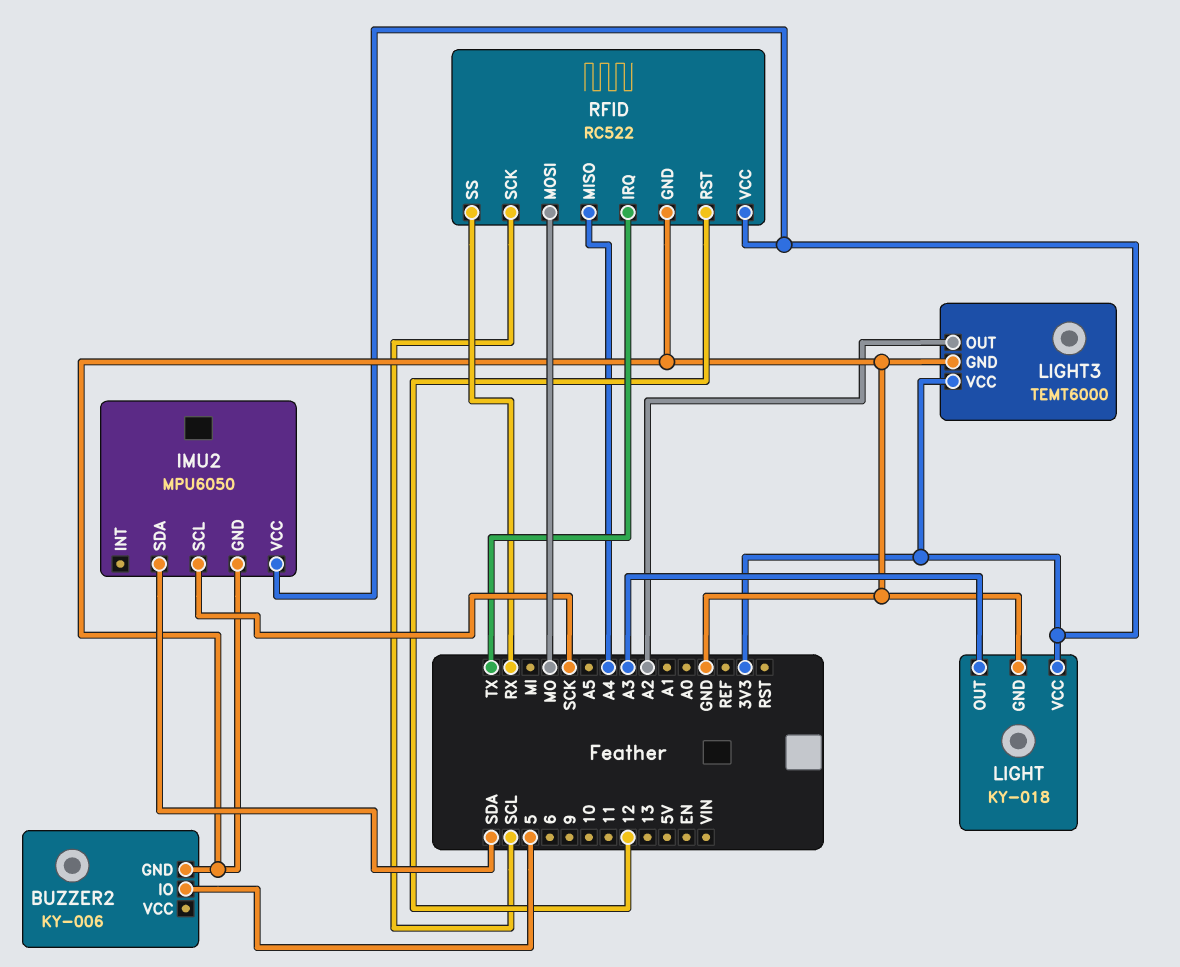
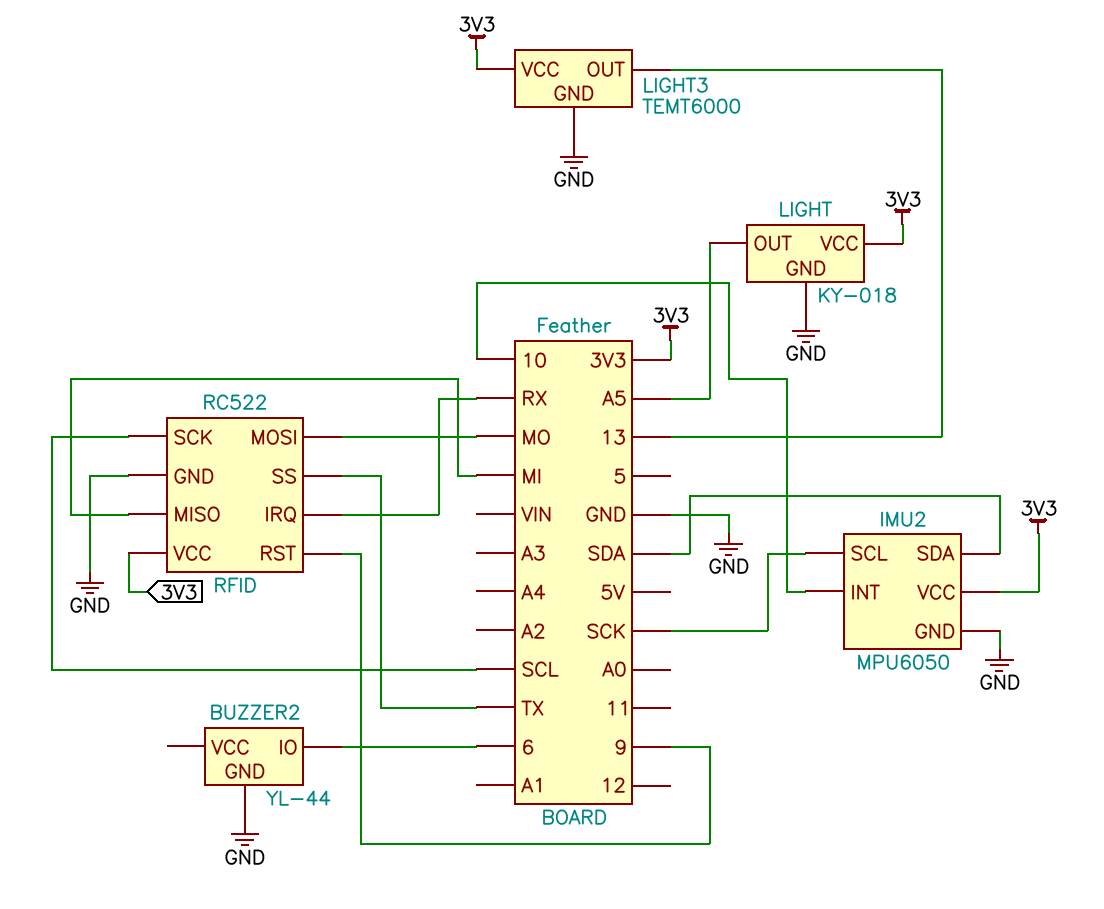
BUZZER2: KY-006 -> YL-44
BUZZER2 pin IO: 5 -> 6
IMU2 pin INT: none -> 10
LIGHT pin OUT: A3 -> A5
LIGHT3 pin OUT: A2 -> 13
RFID pin IRQ: TX -> RX
RFID pin MISO: A4 -> MI
RFID pin RST: 12 -> 9
RFID pin SS: RX -> TX

